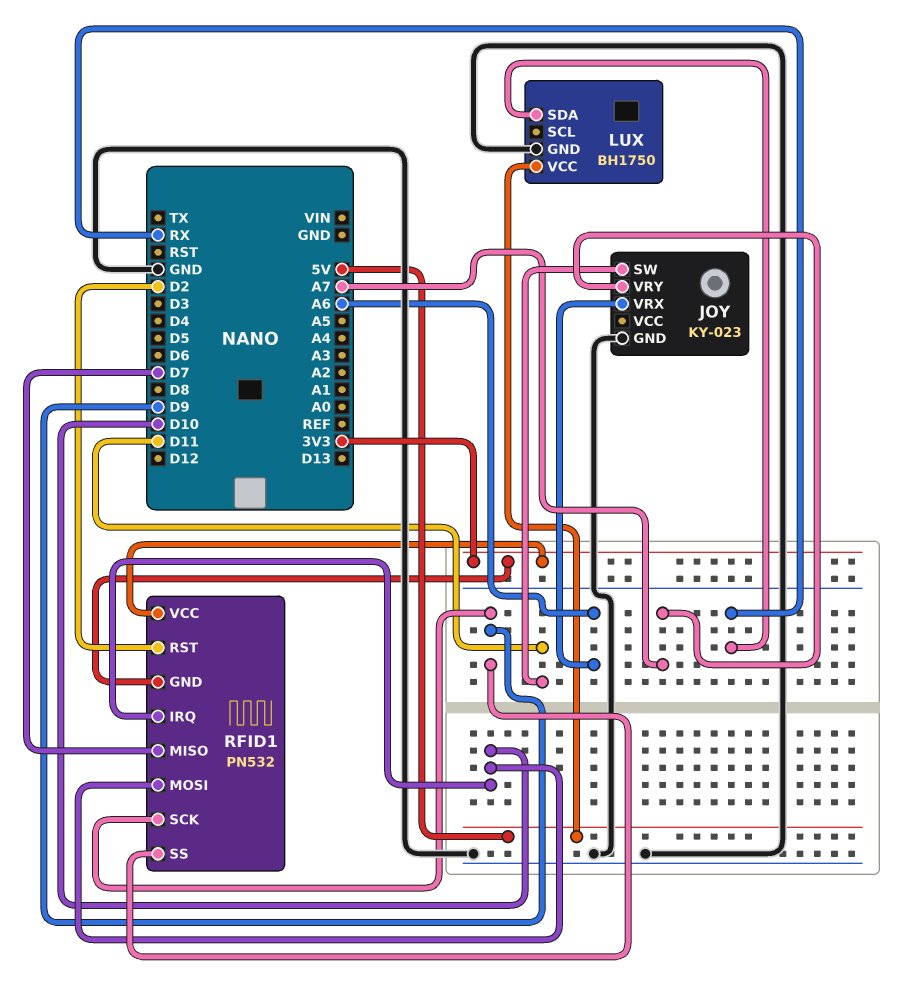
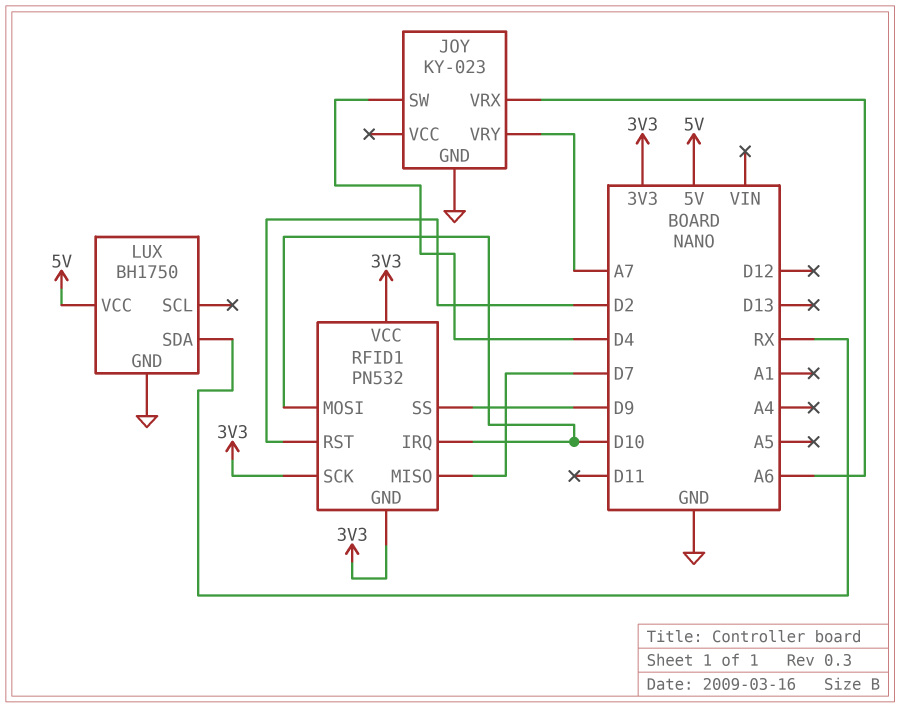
JOY pin SW: D11 -> D4
RFID1 pin SCK: D9 -> 3V3

